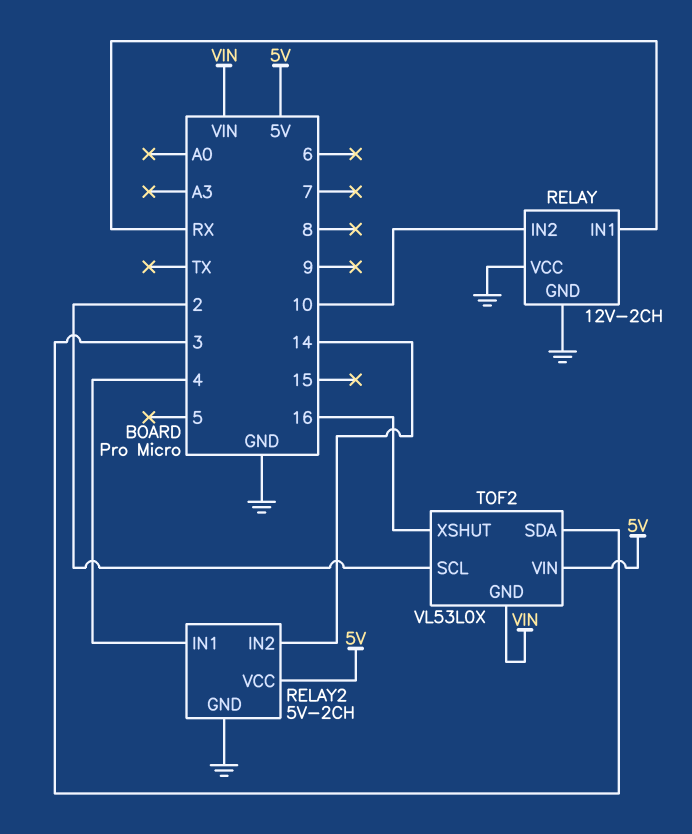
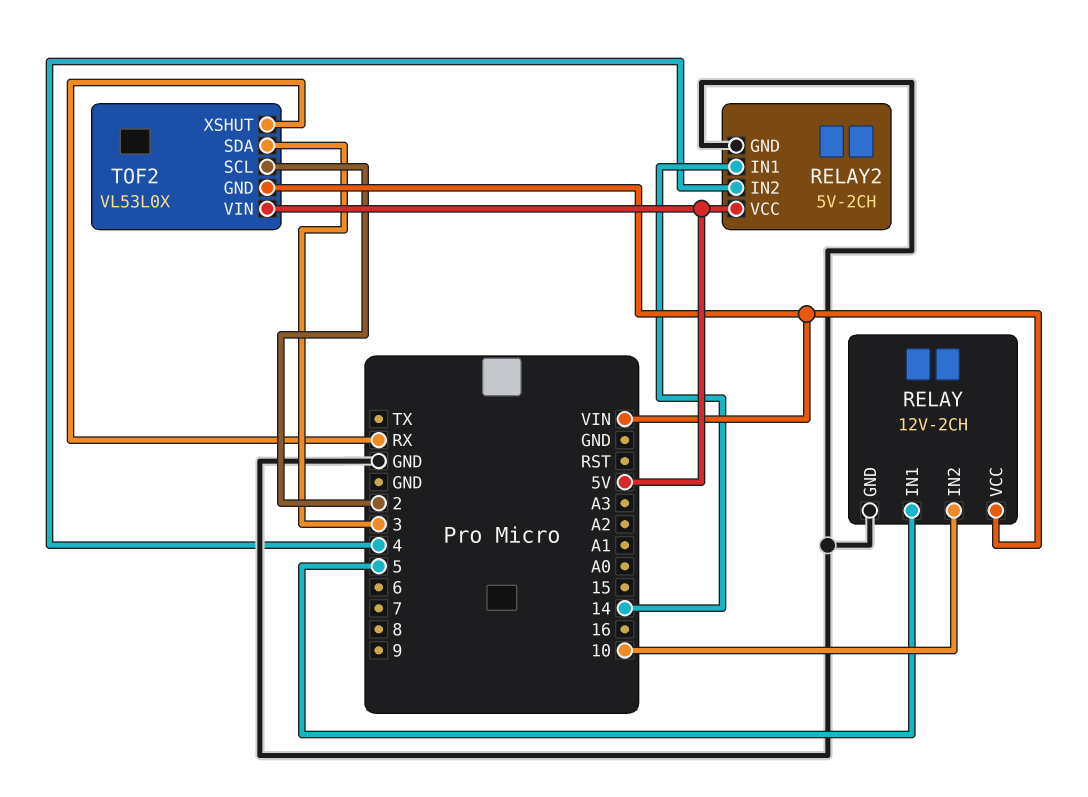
RELAY pin IN1: RX -> 5
RELAY pin VCC: GND -> VIN
RELAY2 pin IN1: 4 -> 14
RELAY2 pin IN2: 14 -> 4
TOF2 pin XSHUT: 16 -> RX

